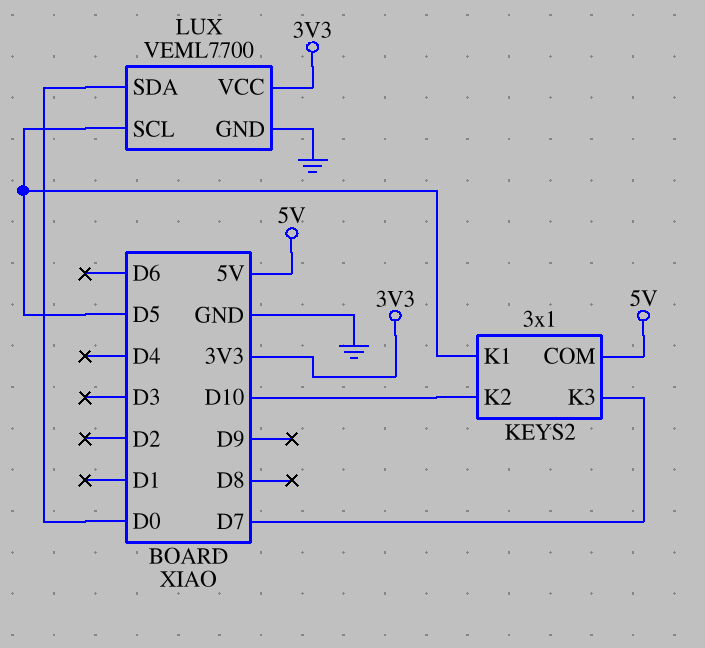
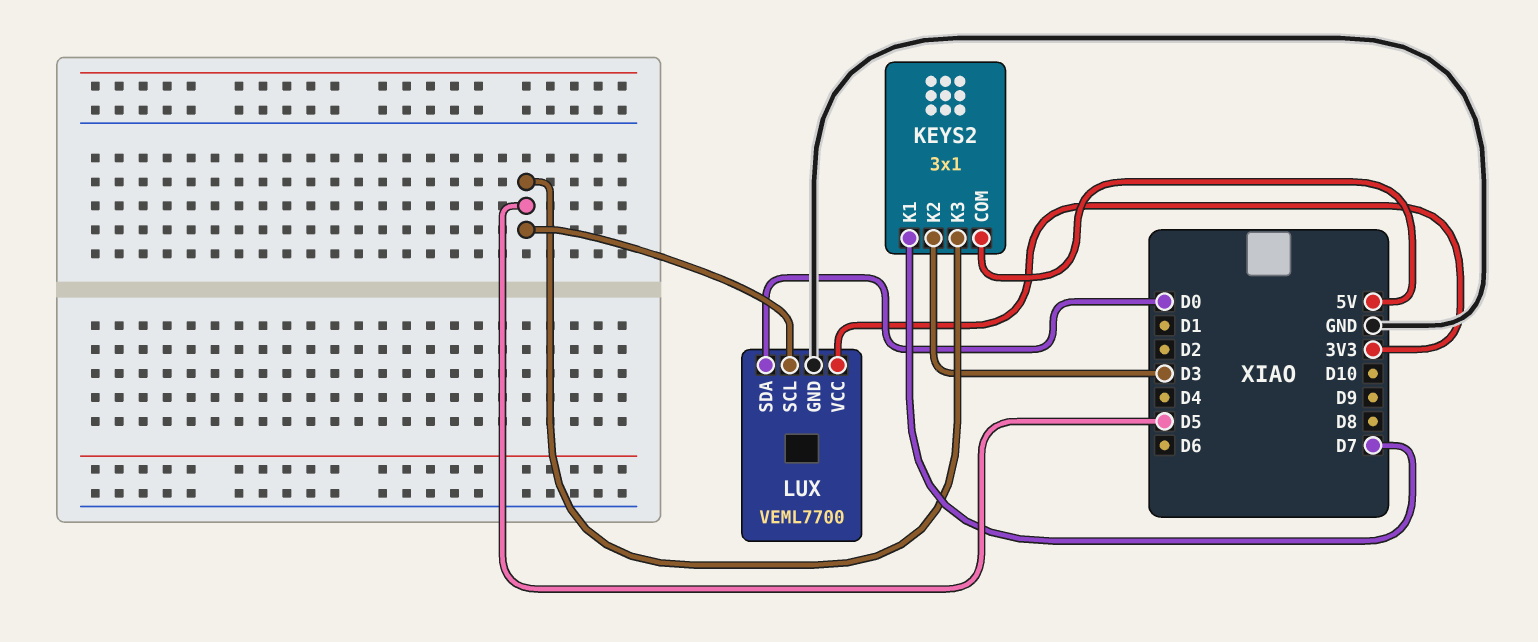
KEYS2 pin K1: D5 -> D7
KEYS2 pin K2: D10 -> D3
KEYS2 pin K3: D7 -> D5

